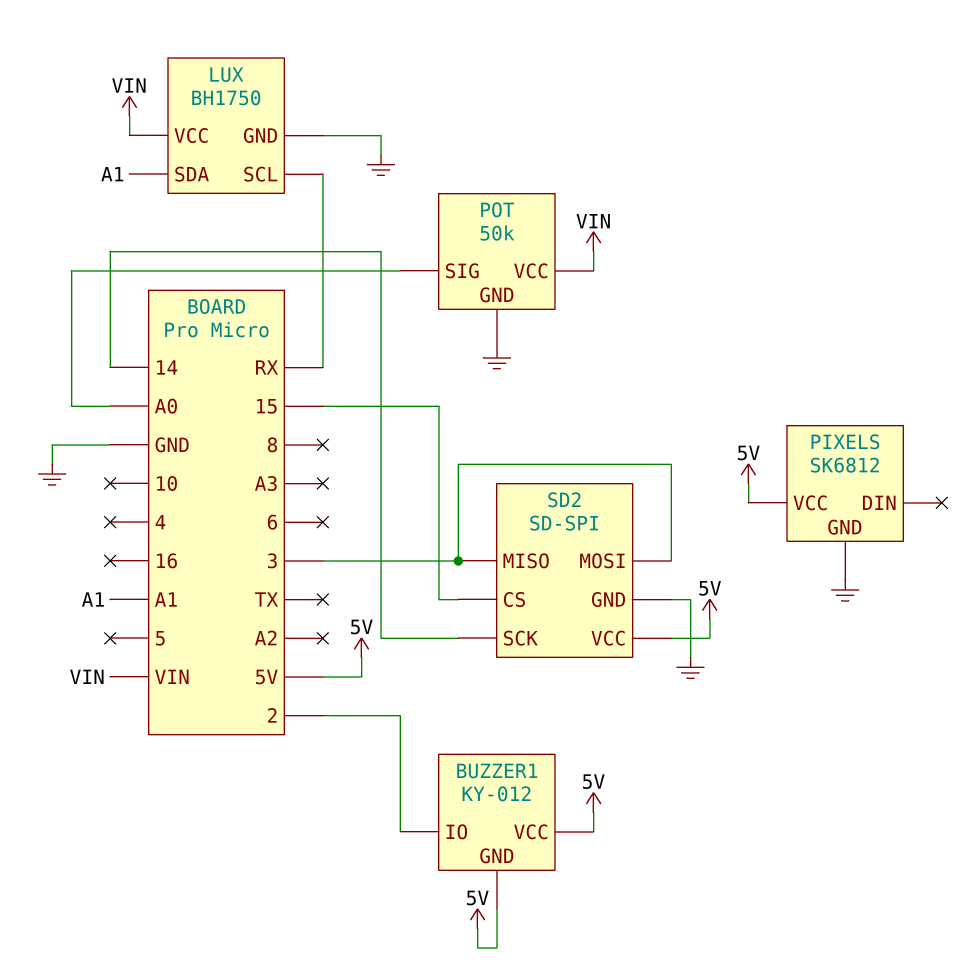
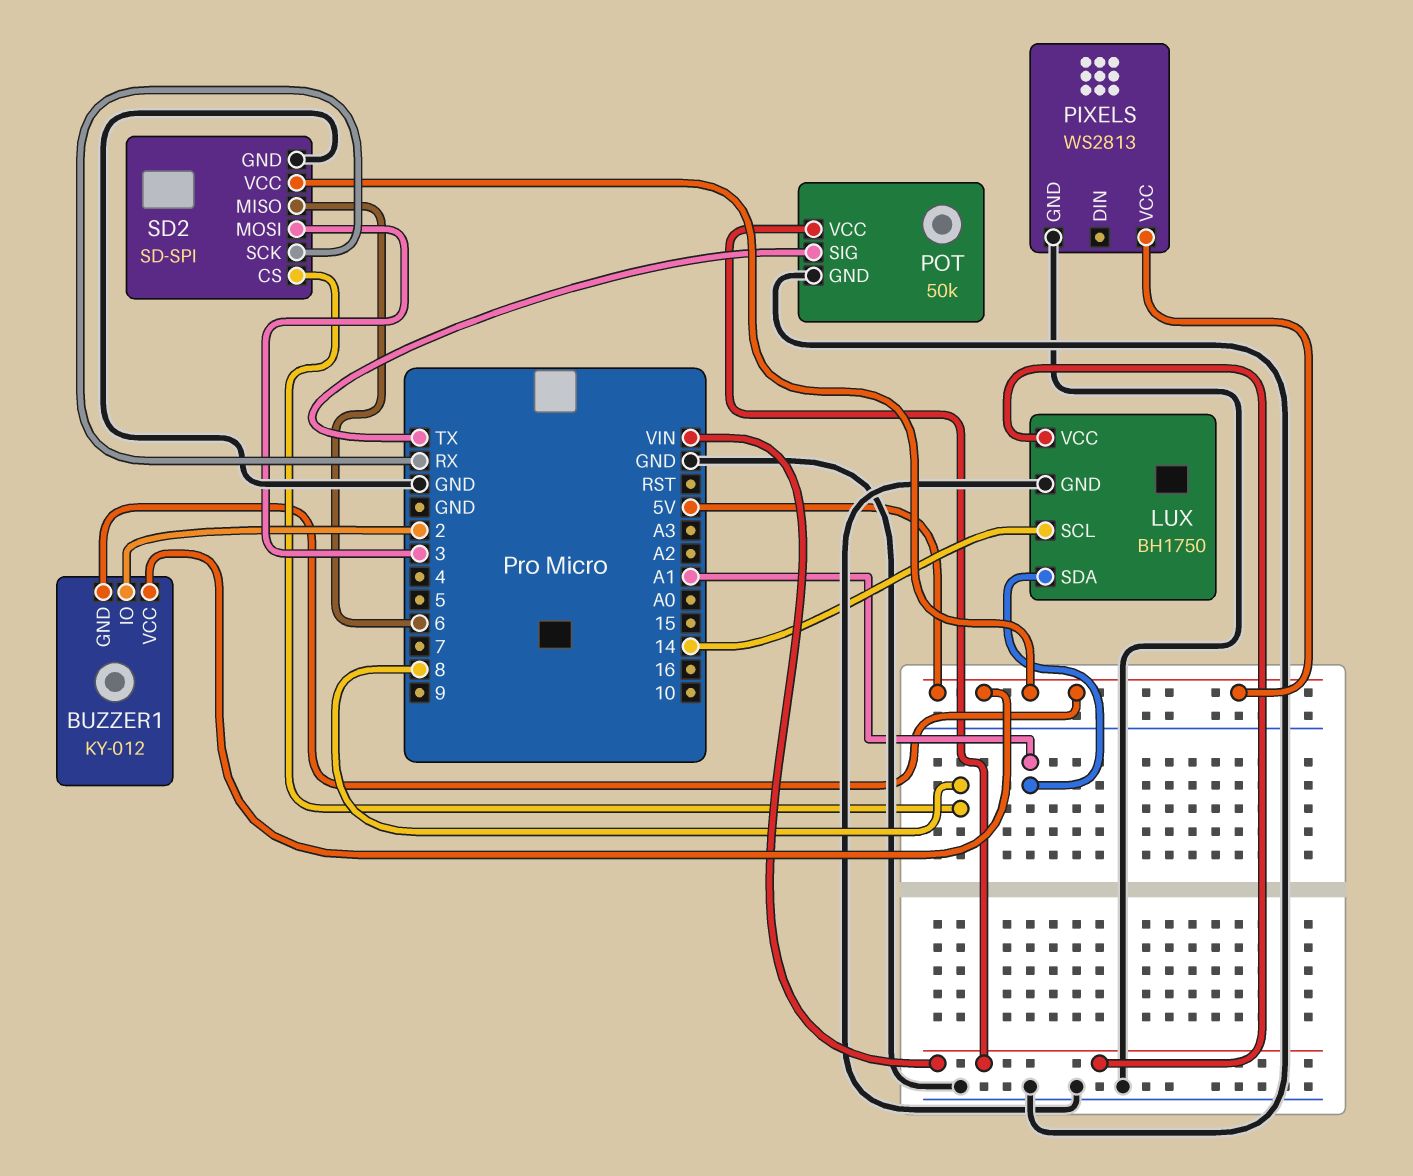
LUX pin SCL: RX -> 14
PIXELS: SK6812 -> WS2813
POT pin SIG: A0 -> TX
SD2 pin CS: 15 -> 8
SD2 pin MISO: 3 -> 6
SD2 pin SCK: 14 -> RX

